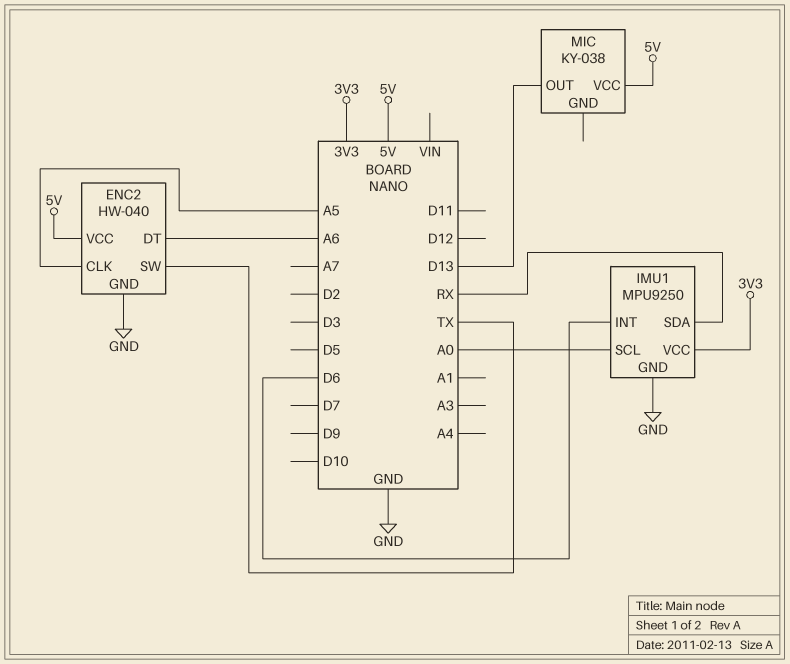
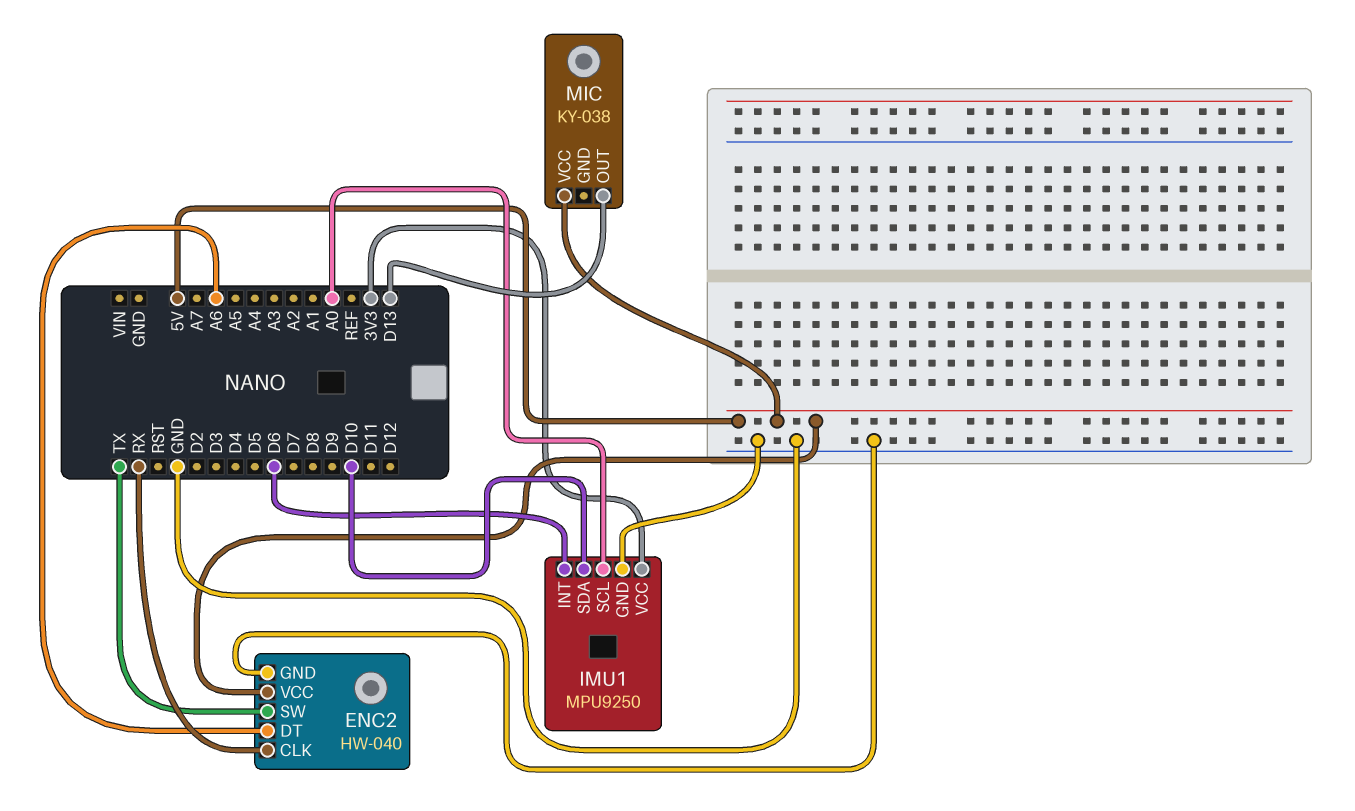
ENC2 pin CLK: A5 -> RX
IMU1 pin SDA: RX -> D10

